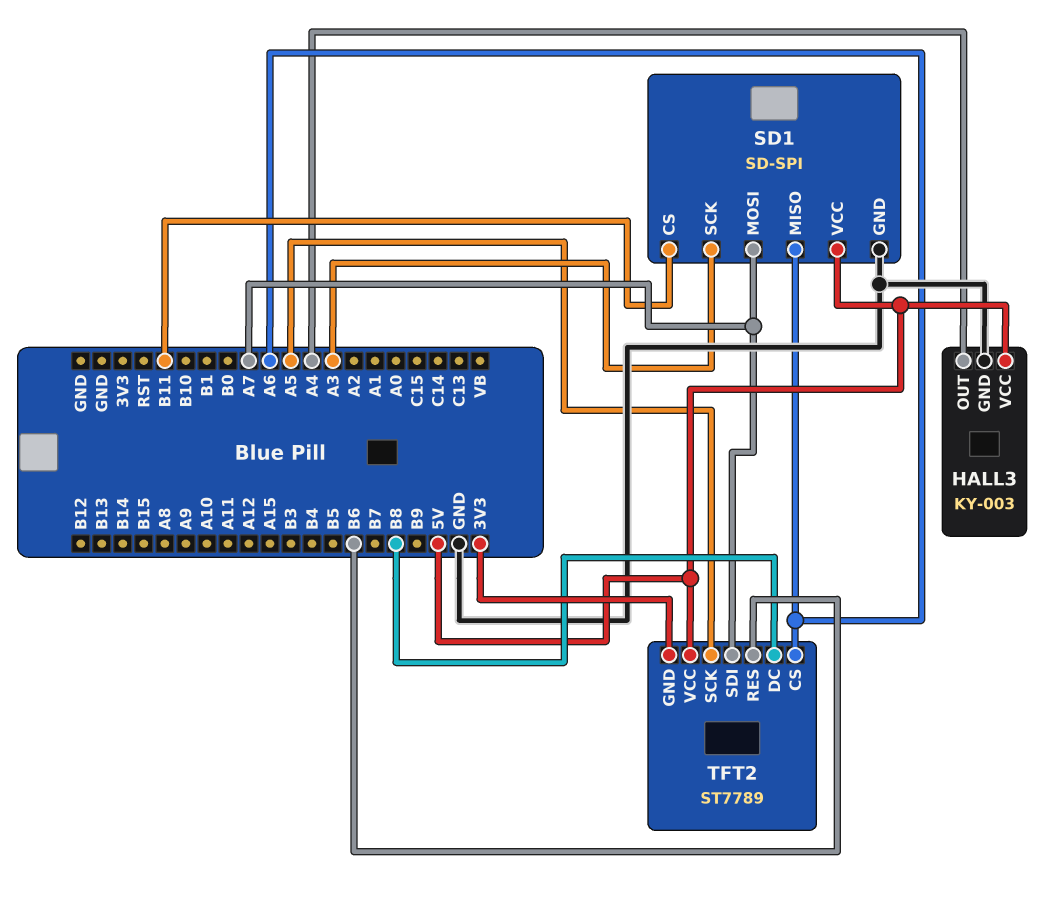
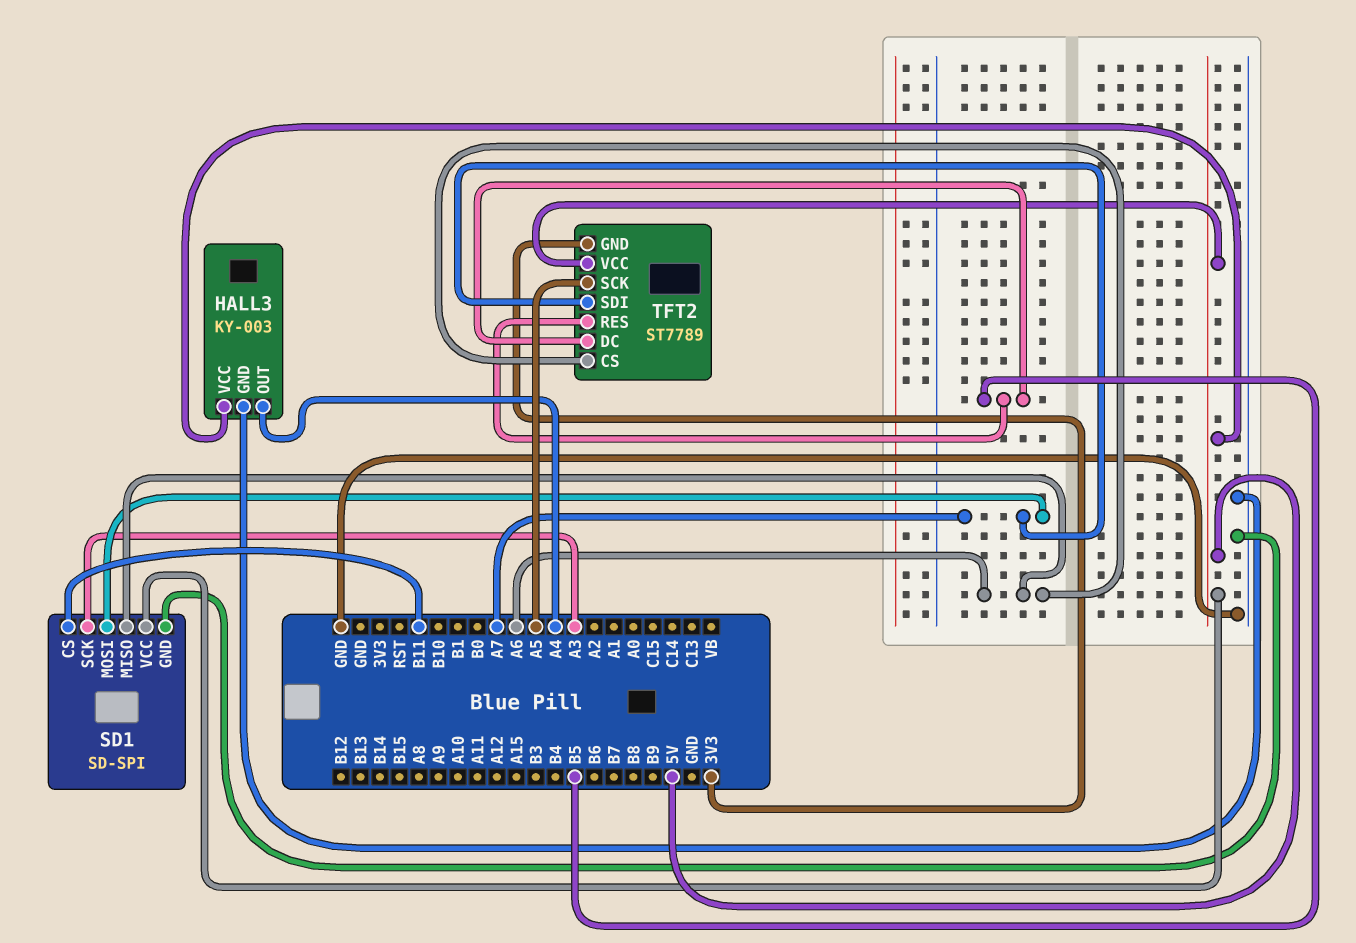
TFT2 pin DC: B8 -> B5
TFT2 pin RES: B6 -> B5

